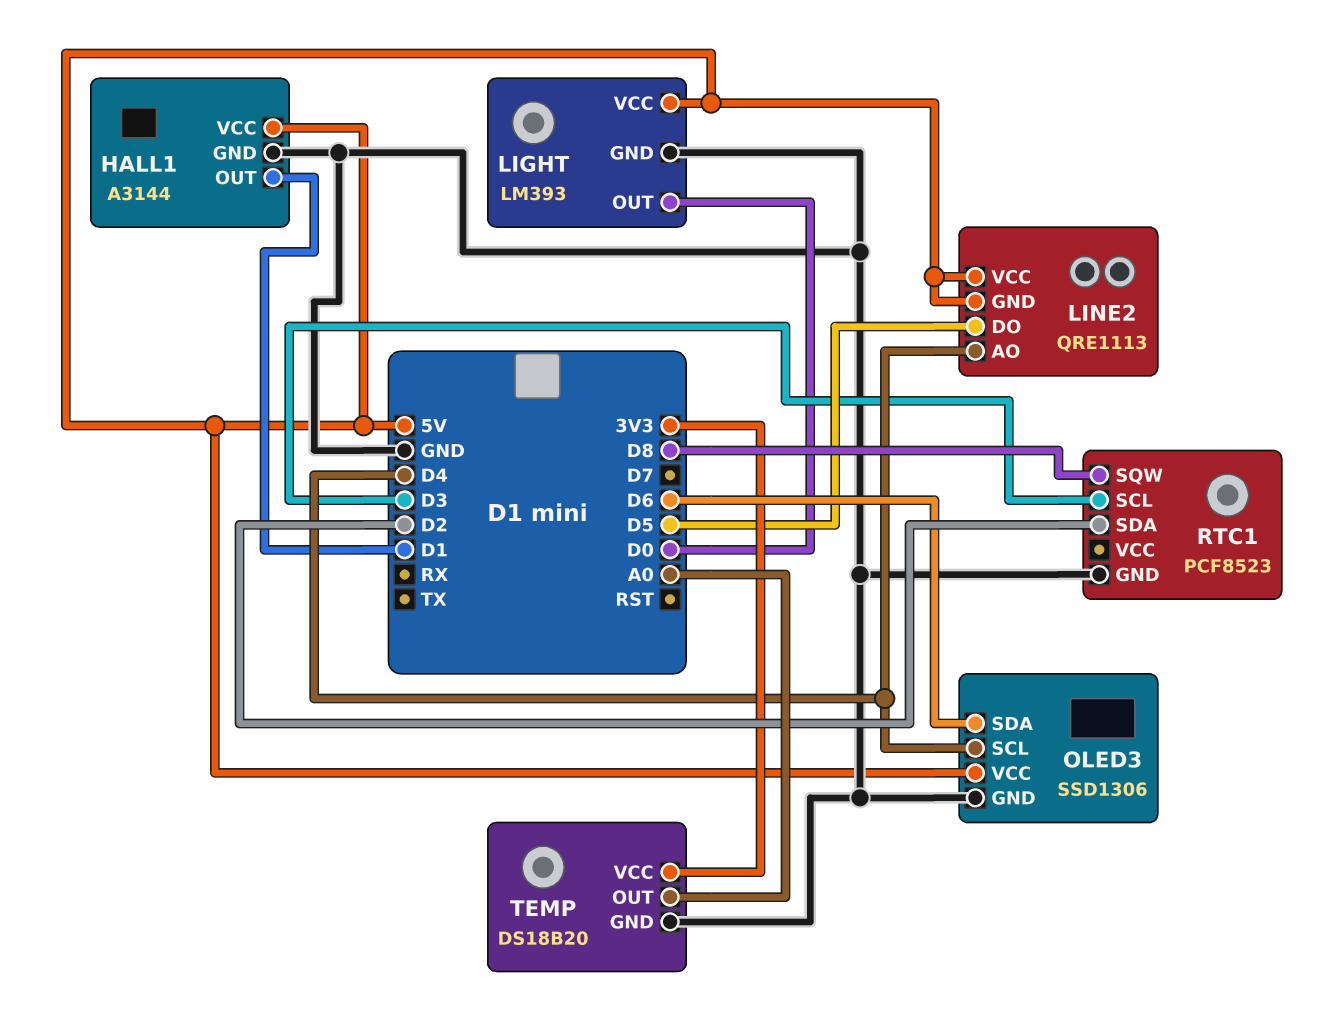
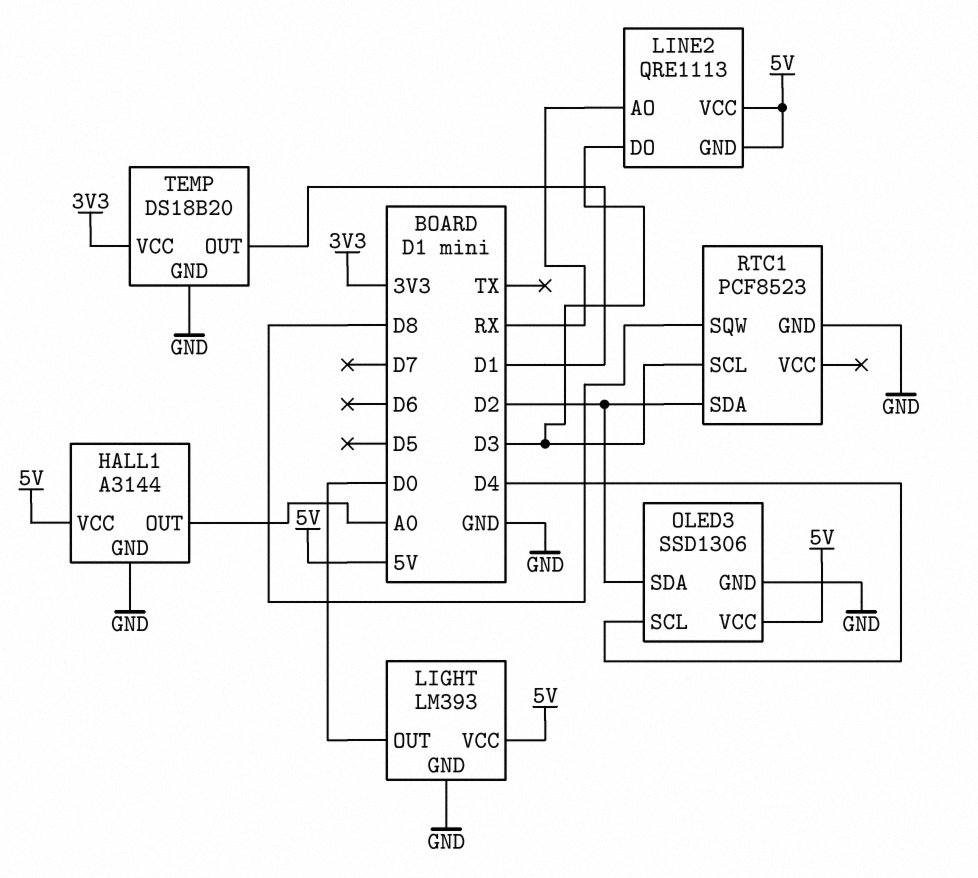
HALL1 pin OUT: D1 -> A0
LINE2 pin AO: D4 -> RX
LINE2 pin DO: D5 -> D3
OLED3 pin SDA: D6 -> D2
TEMP pin OUT: A0 -> D1

